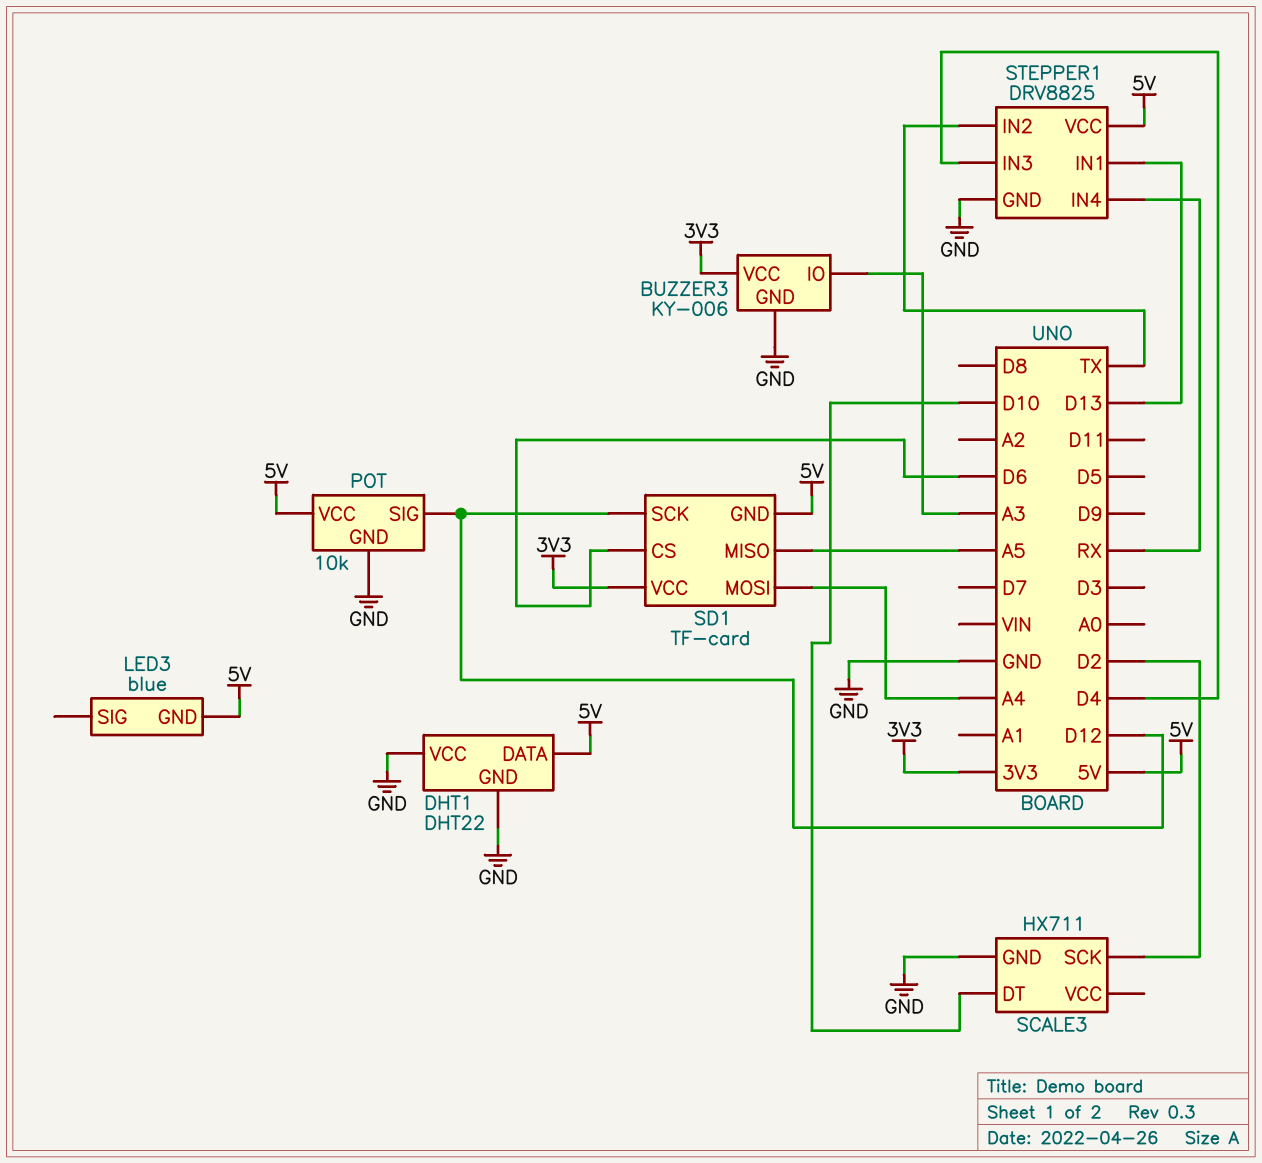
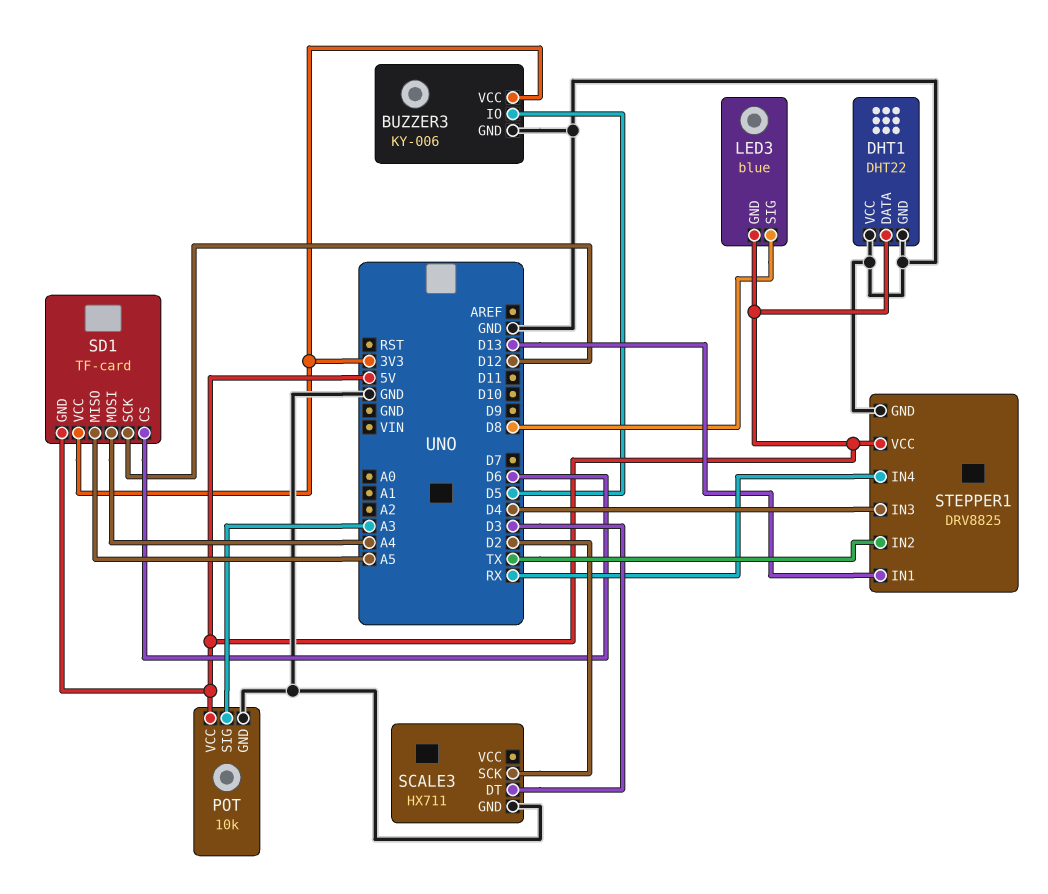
BUZZER3 pin IO: A3 -> D5
LED3 pin SIG: none -> D8
POT pin SIG: D12 -> A3
SCALE3 pin DT: D10 -> D3

